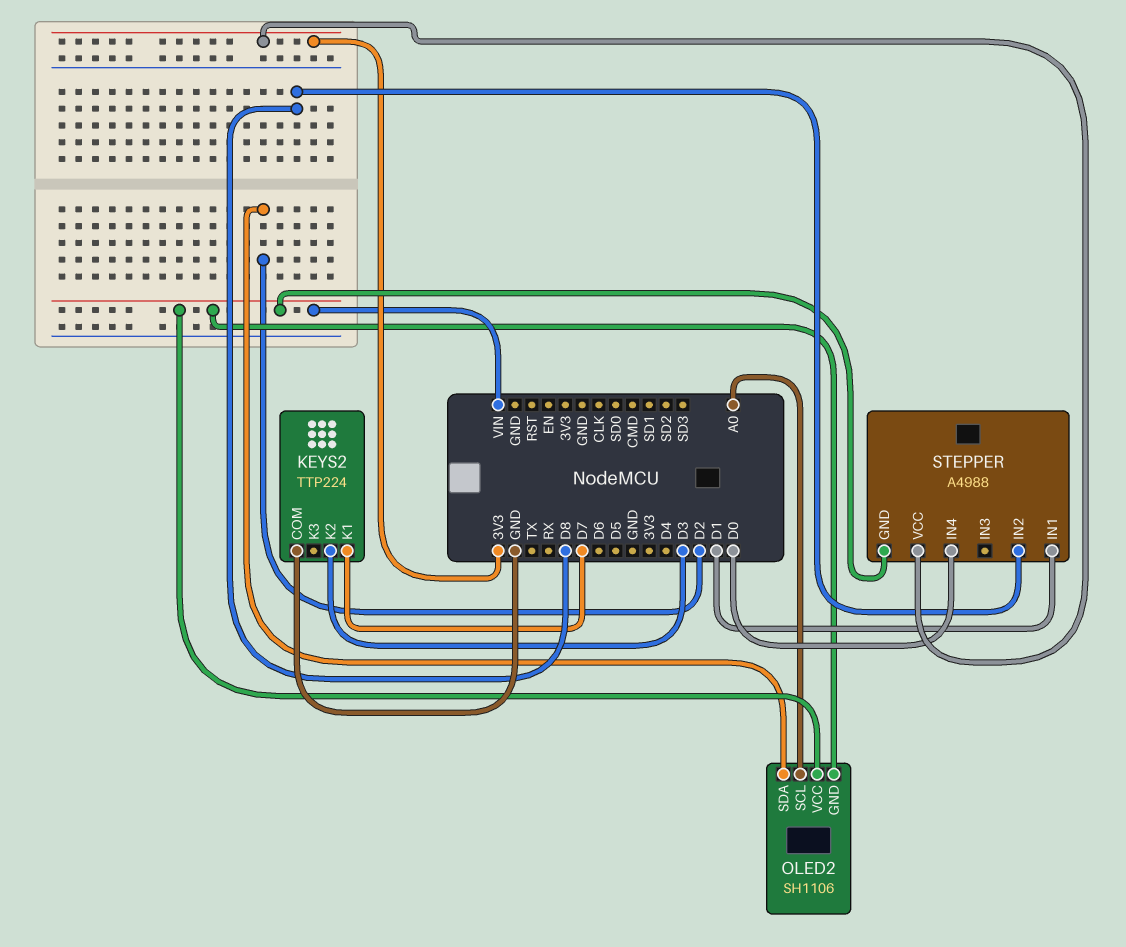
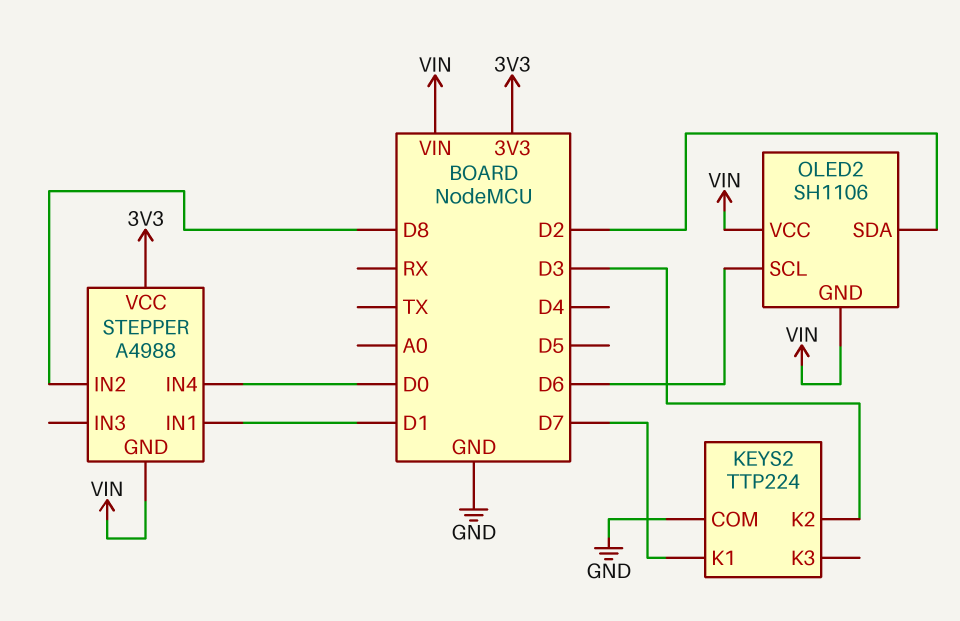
OLED2 pin SCL: A0 -> D6

